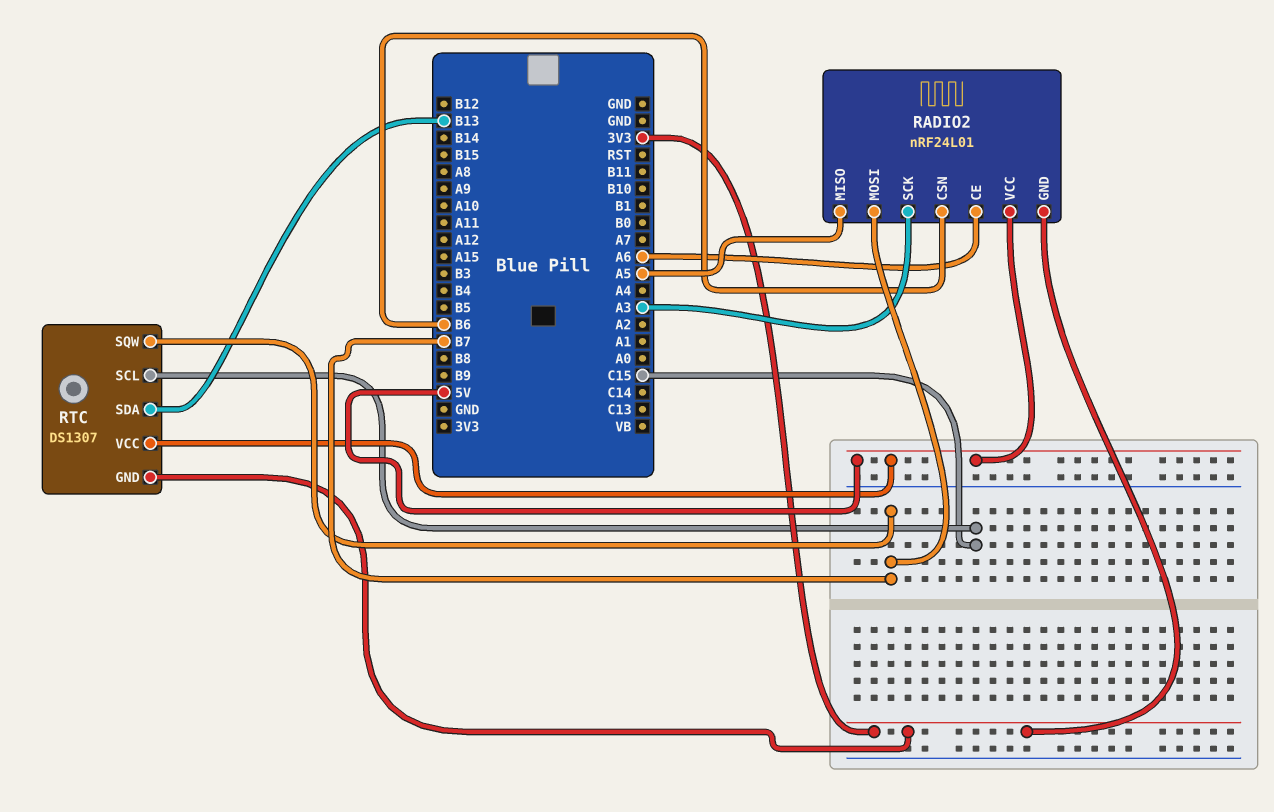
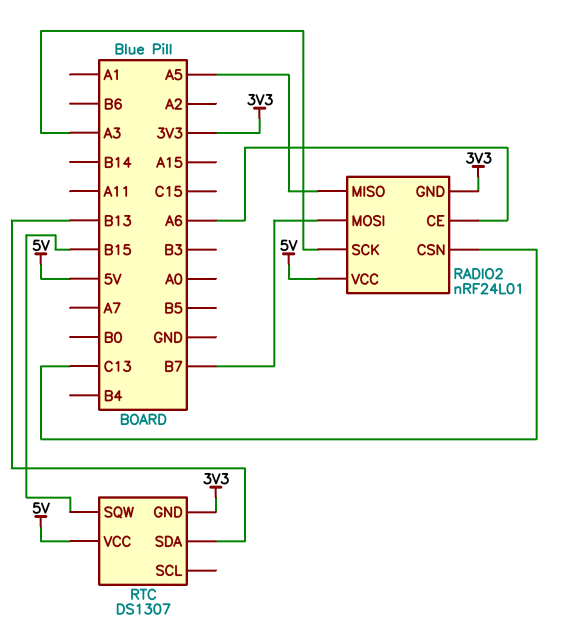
RADIO2 pin CSN: B6 -> C13
RTC pin SCL: C15 -> none
RTC pin SQW: B7 -> B15

